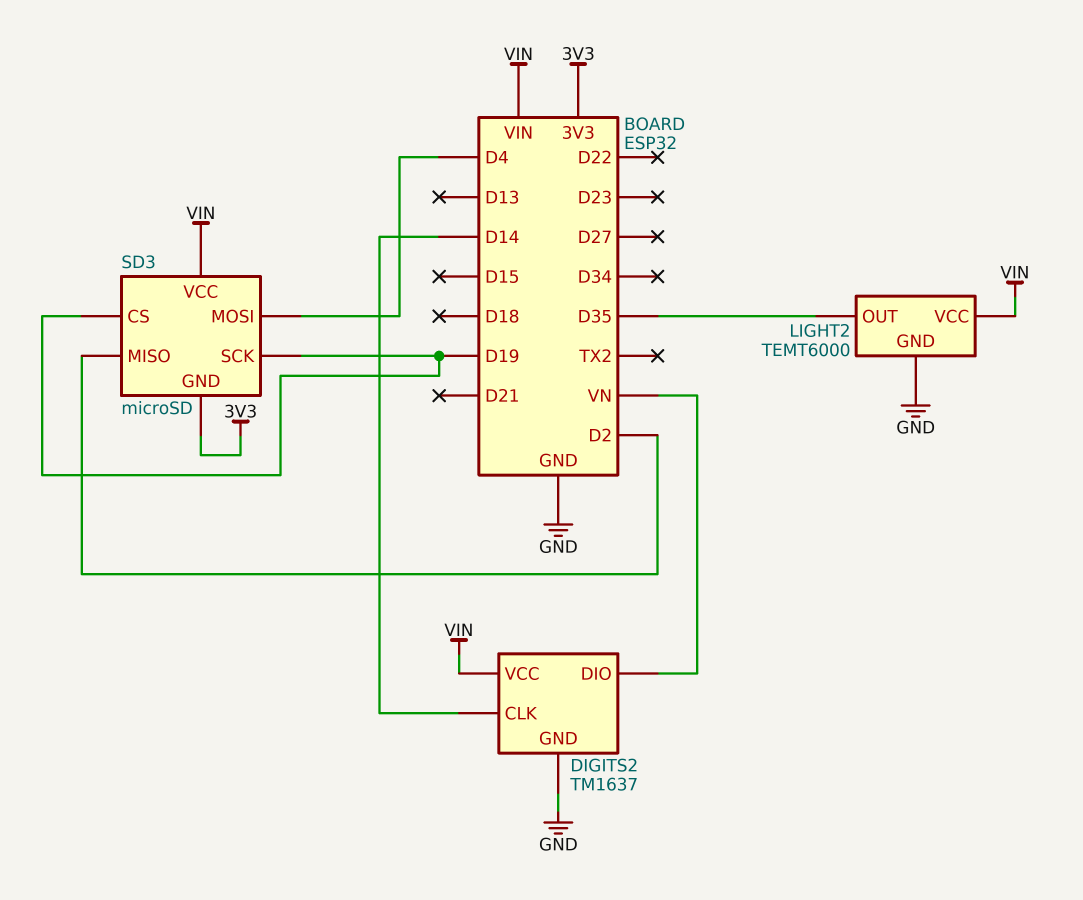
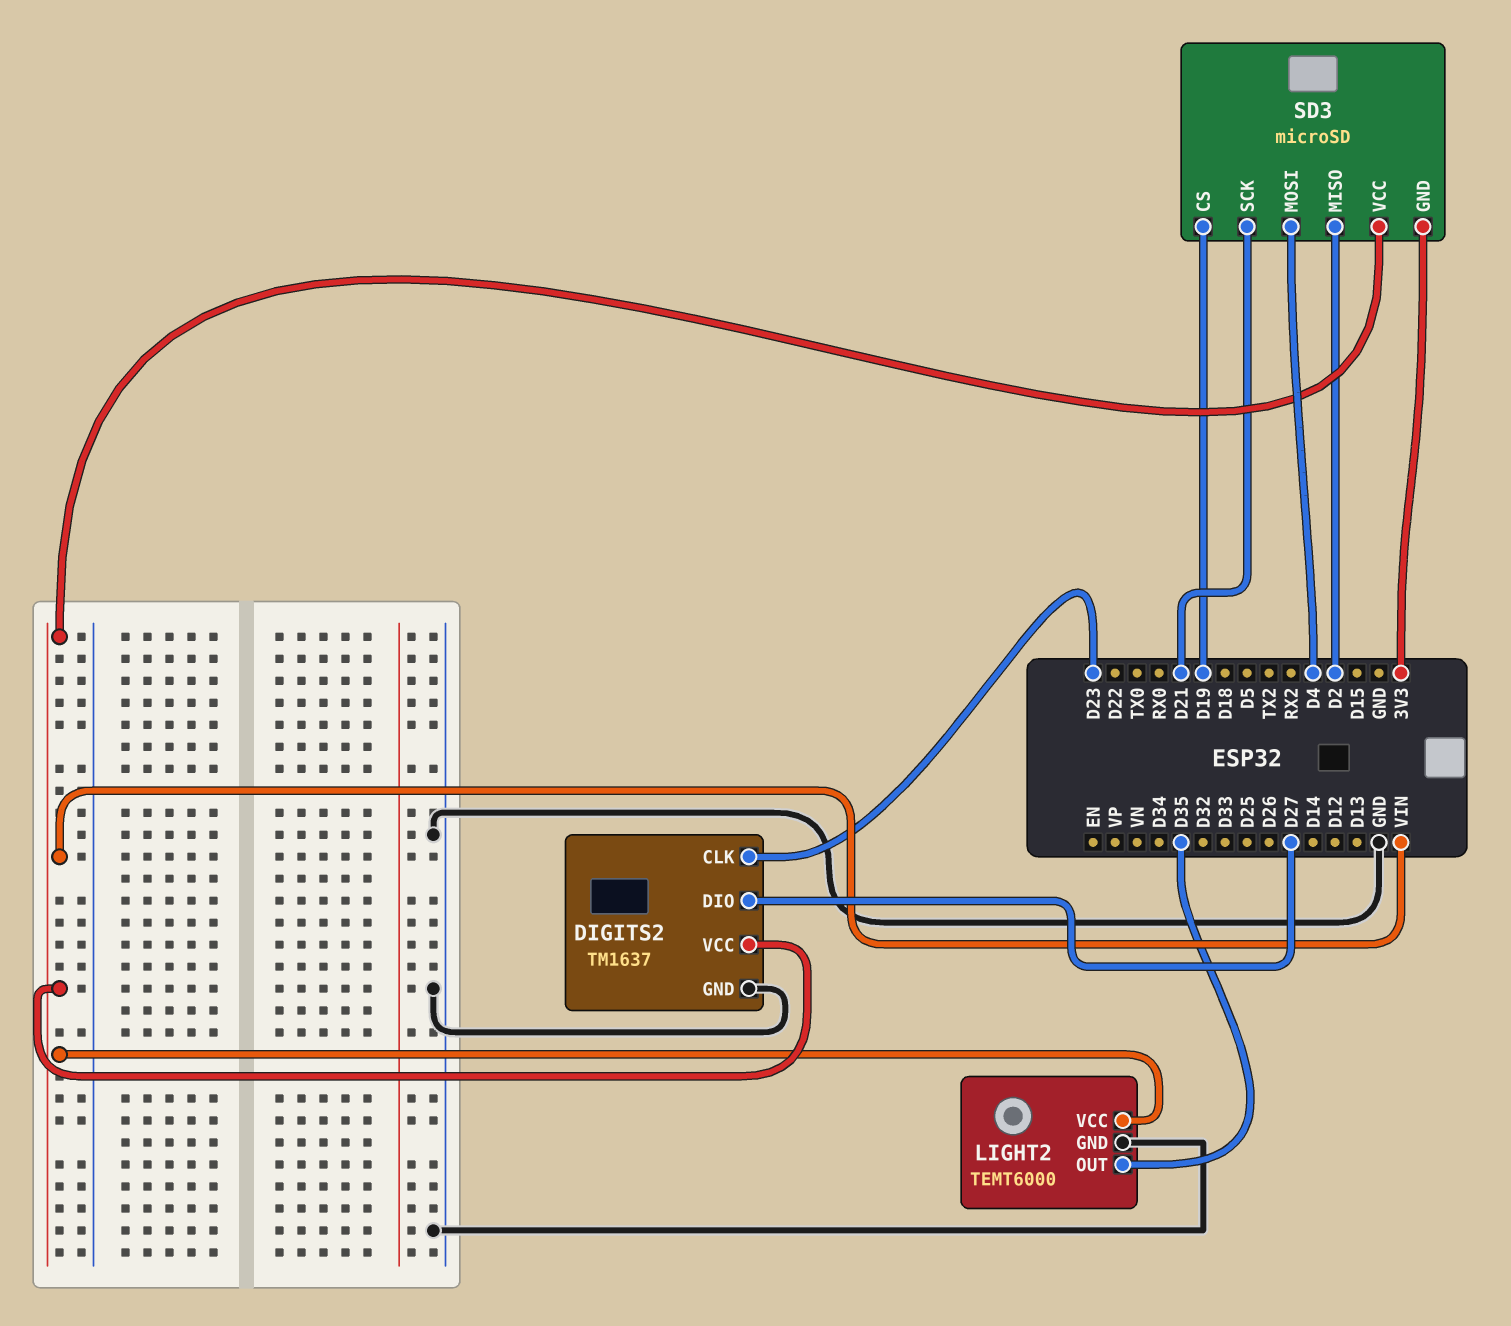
DIGITS2 pin CLK: D14 -> D23
DIGITS2 pin DIO: VN -> D27
SD3 pin SCK: D19 -> D21

